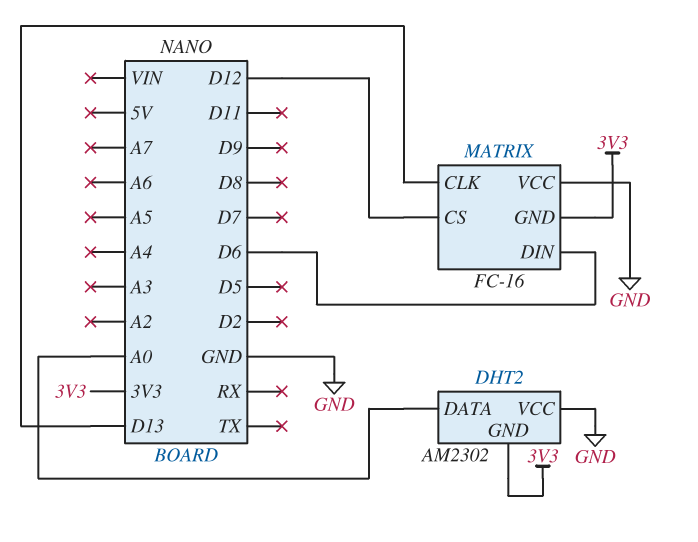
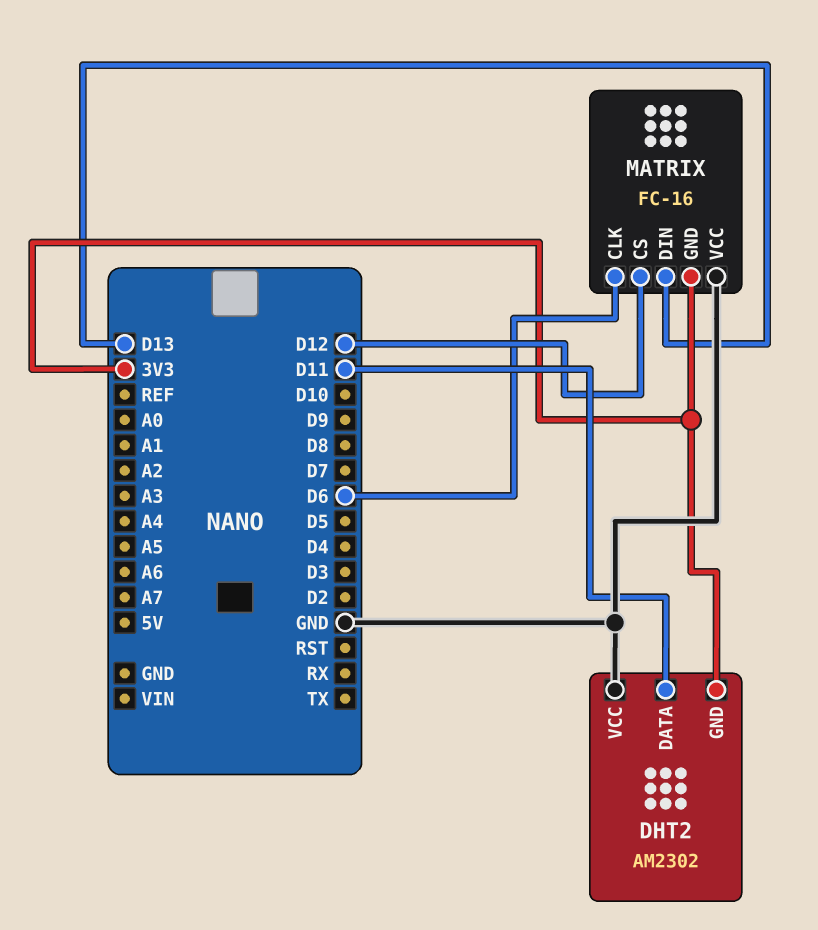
DHT2 pin DATA: A0 -> D11
MATRIX pin CLK: D13 -> D6
MATRIX pin DIN: D6 -> D13

